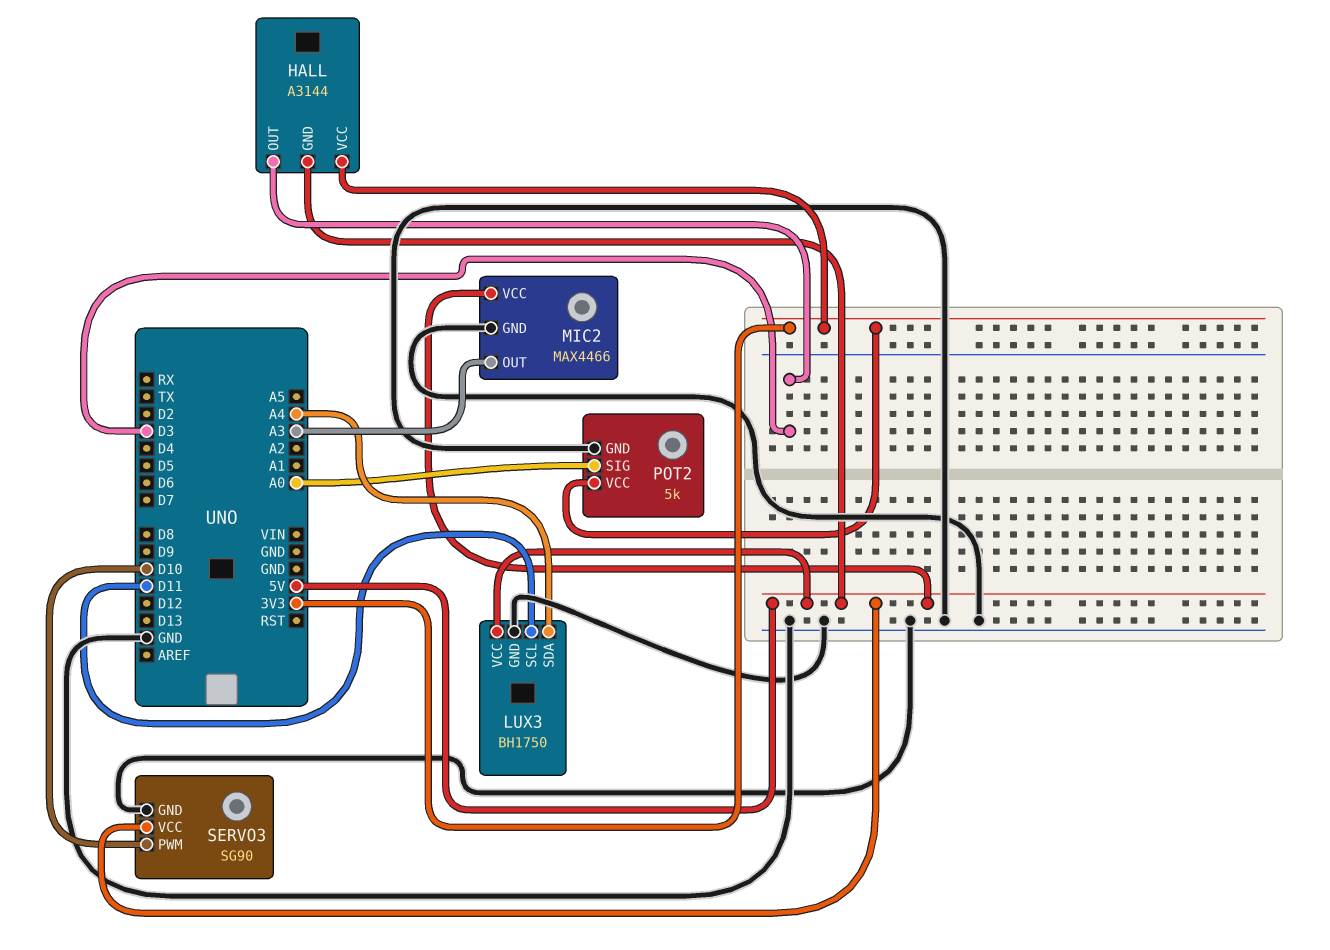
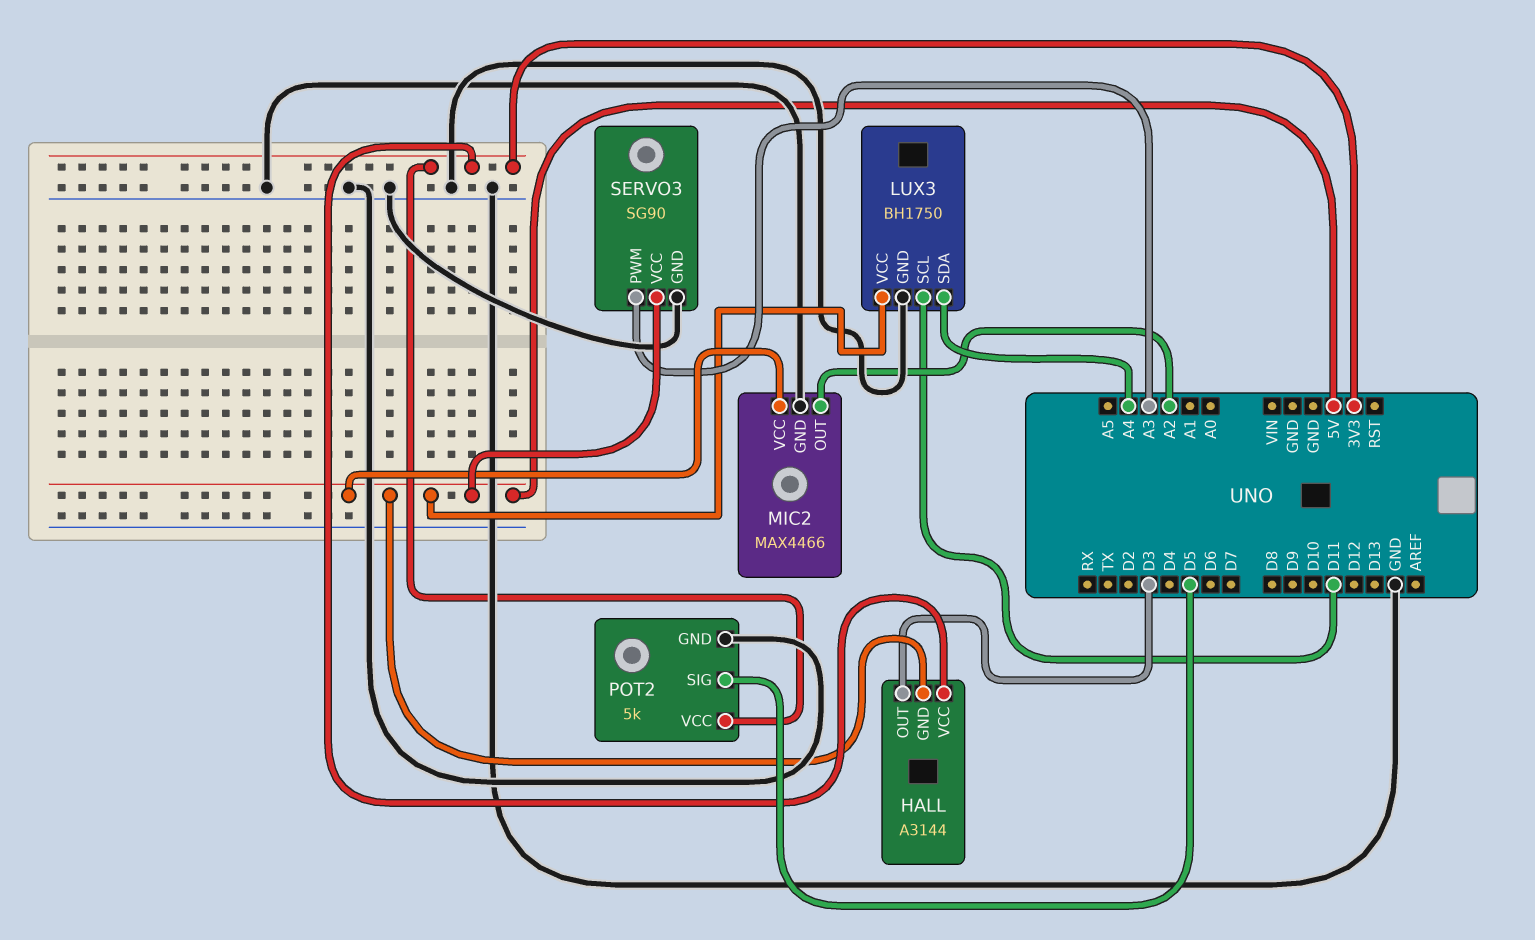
MIC2 pin OUT: A3 -> A2
POT2 pin SIG: A0 -> D5
SERVO3 pin PWM: D10 -> A3

